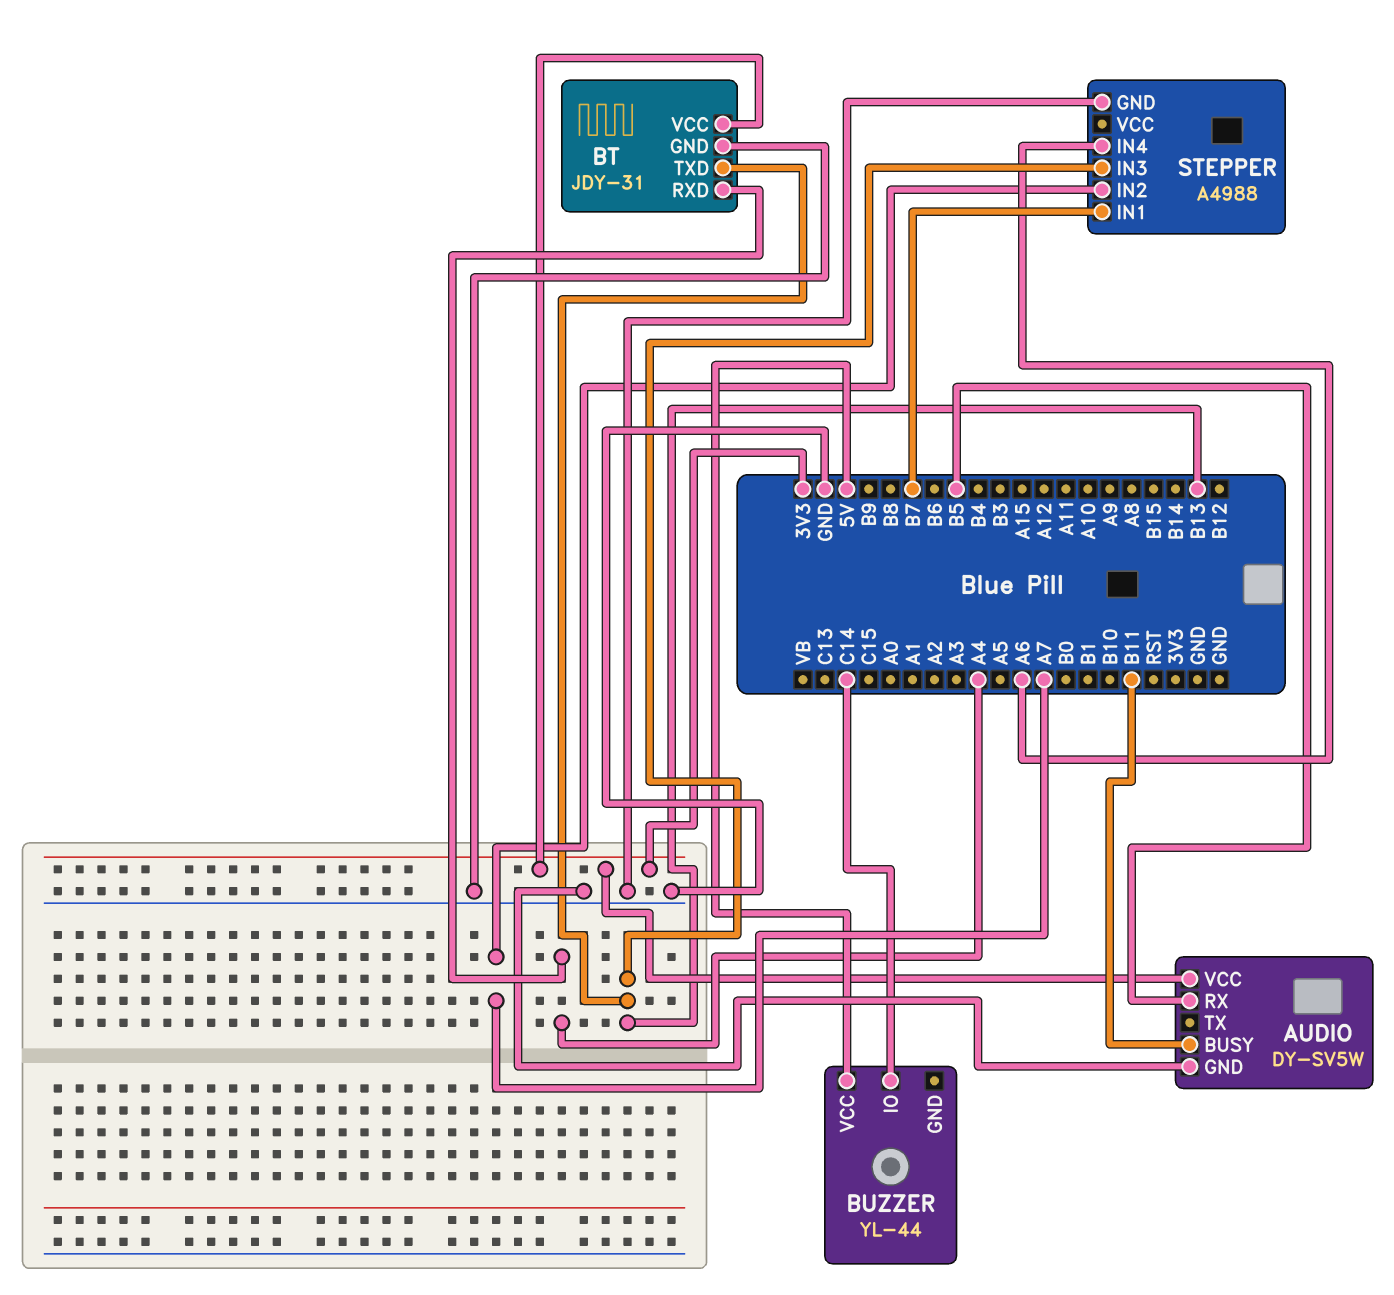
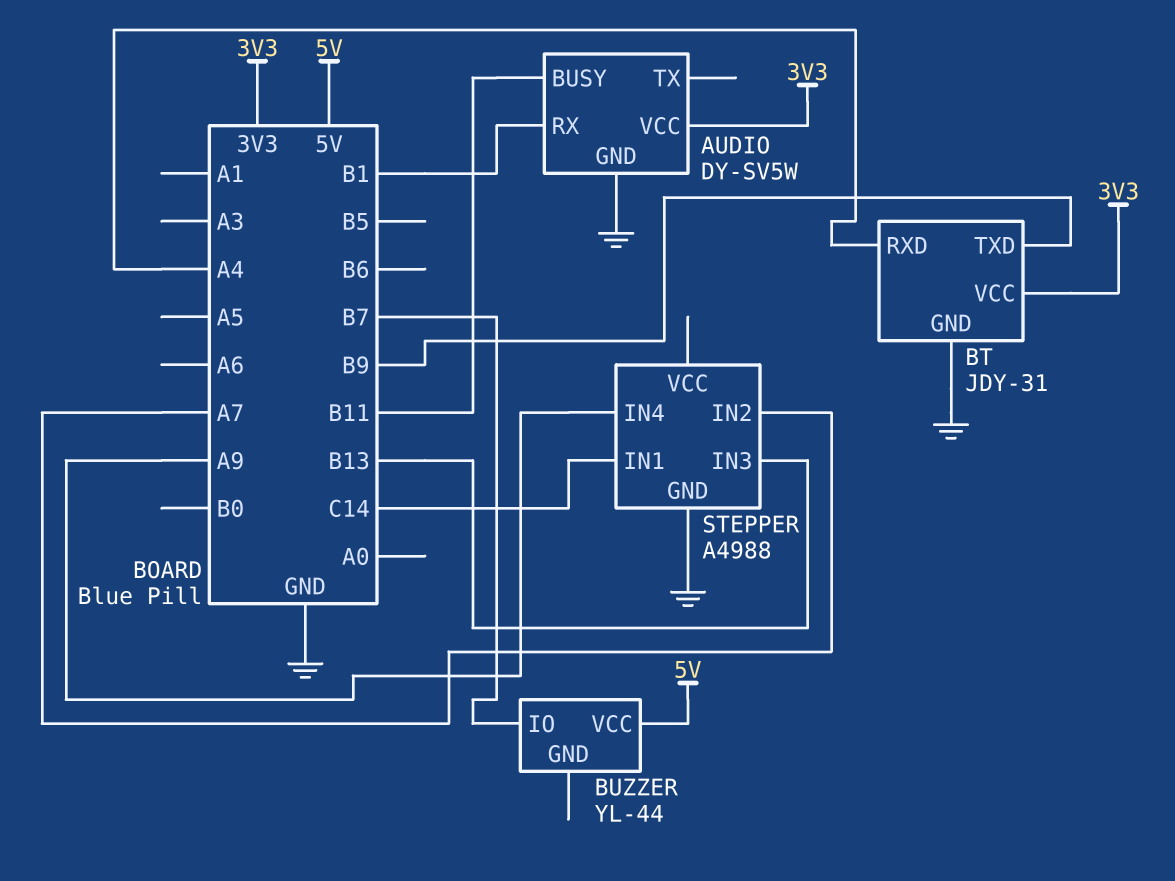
AUDIO pin RX: B5 -> B1
BT pin TXD: B13 -> B9
BUZZER pin IO: C14 -> B7
STEPPER pin IN1: B7 -> C14
STEPPER pin IN4: A6 -> A9

